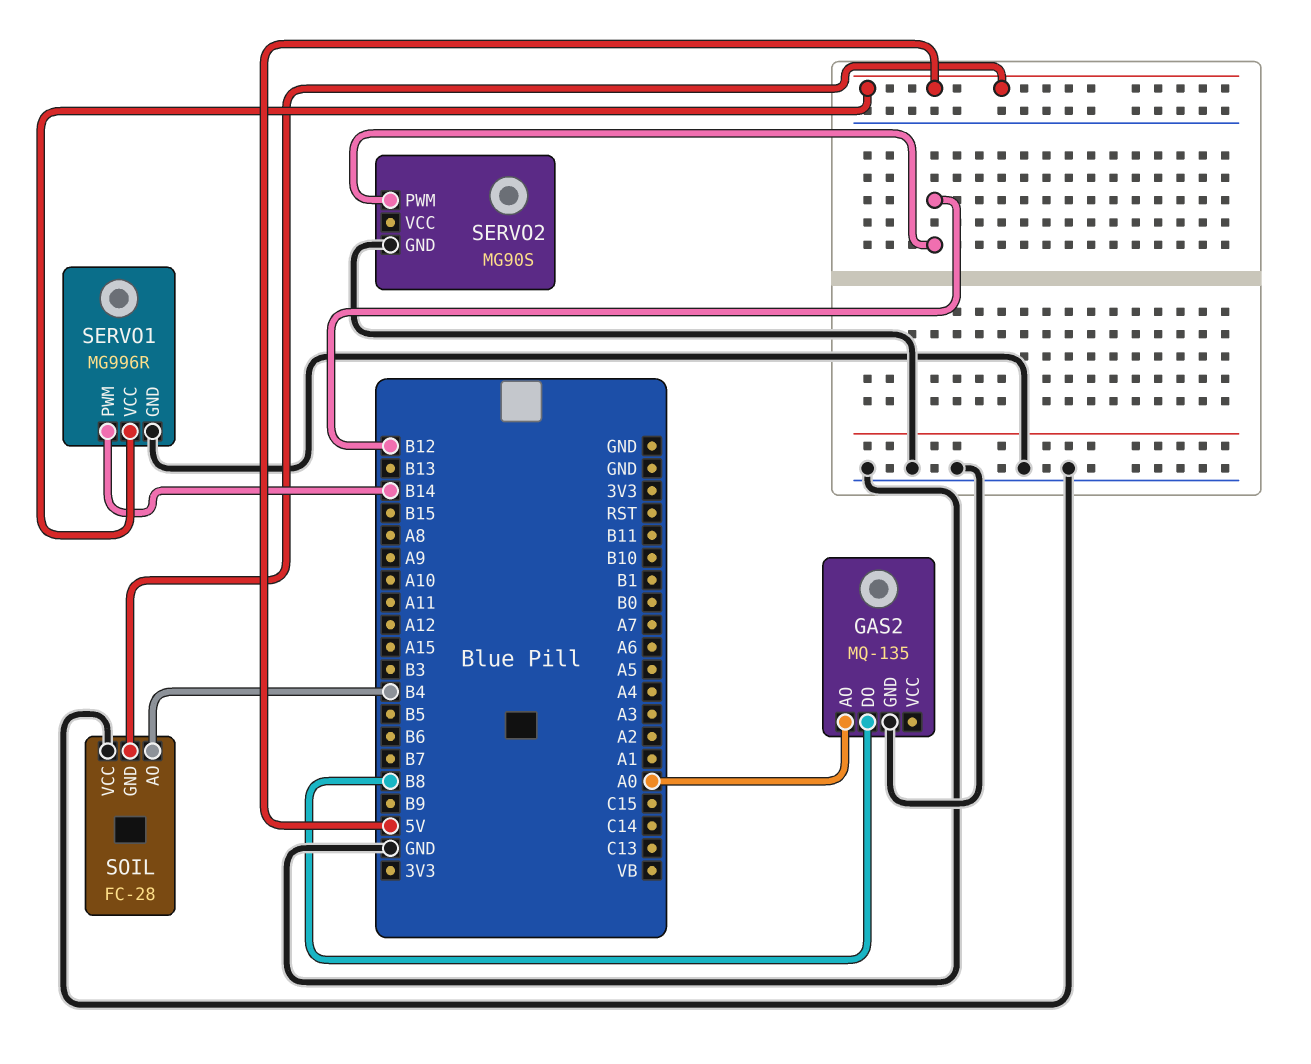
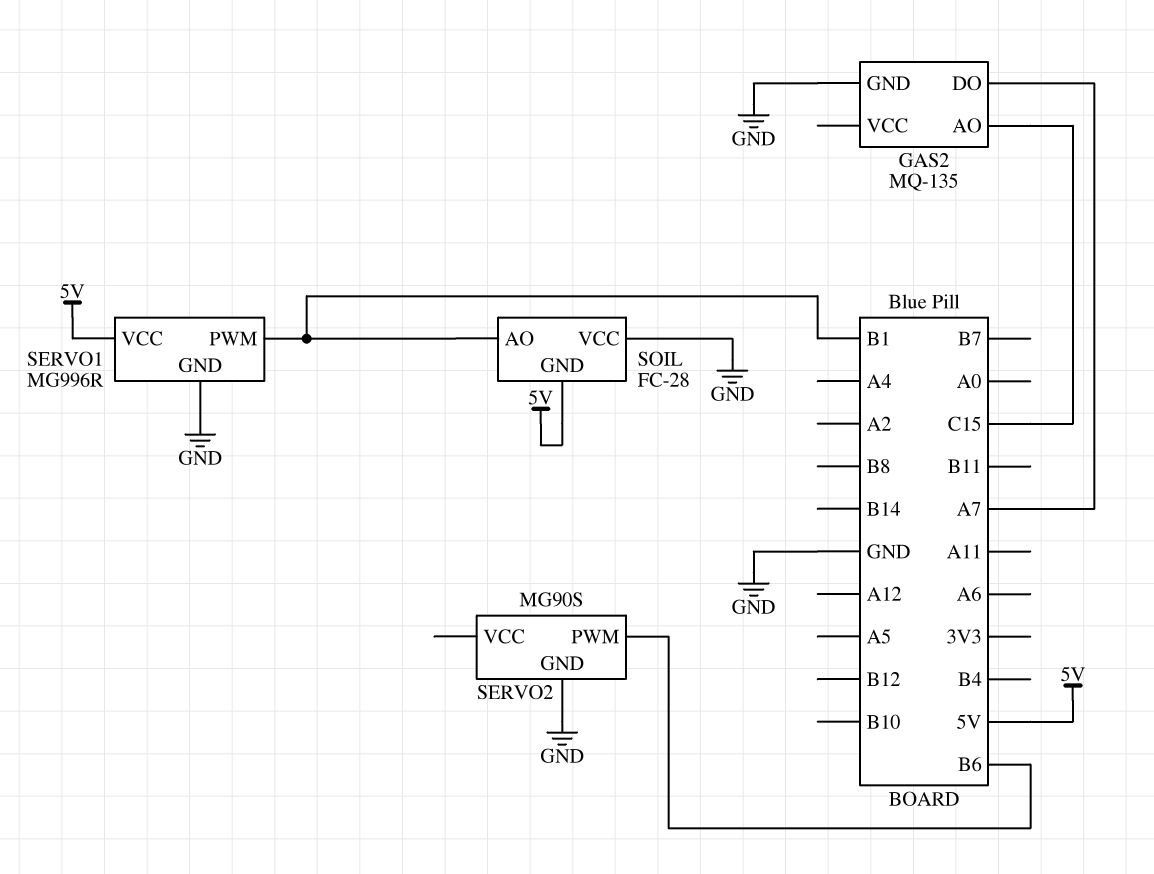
GAS2 pin AO: A0 -> C15
GAS2 pin DO: B8 -> A7
SERVO1 pin PWM: B14 -> B1
SERVO2 pin PWM: B12 -> B6
SOIL pin AO: B4 -> B1

